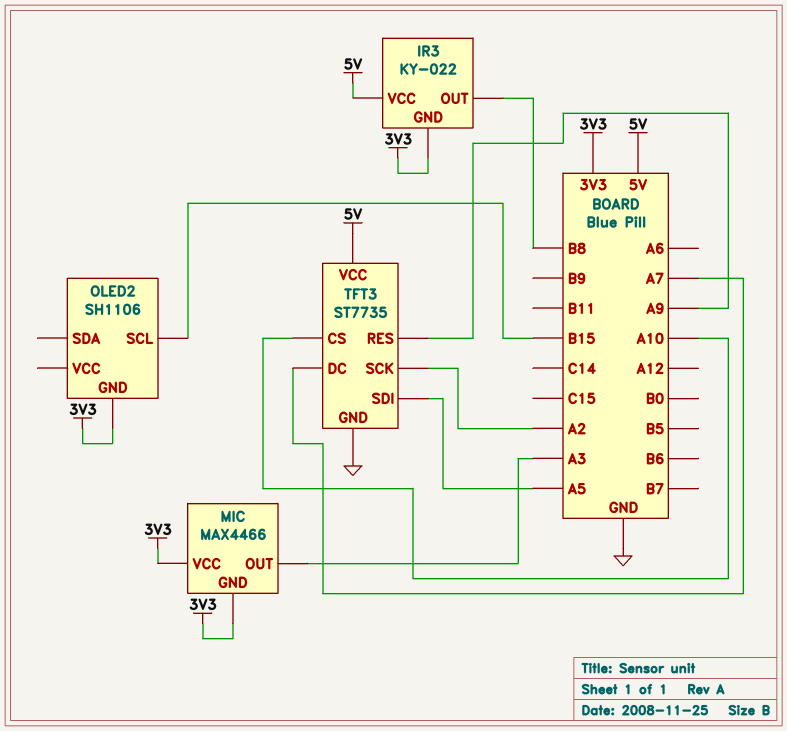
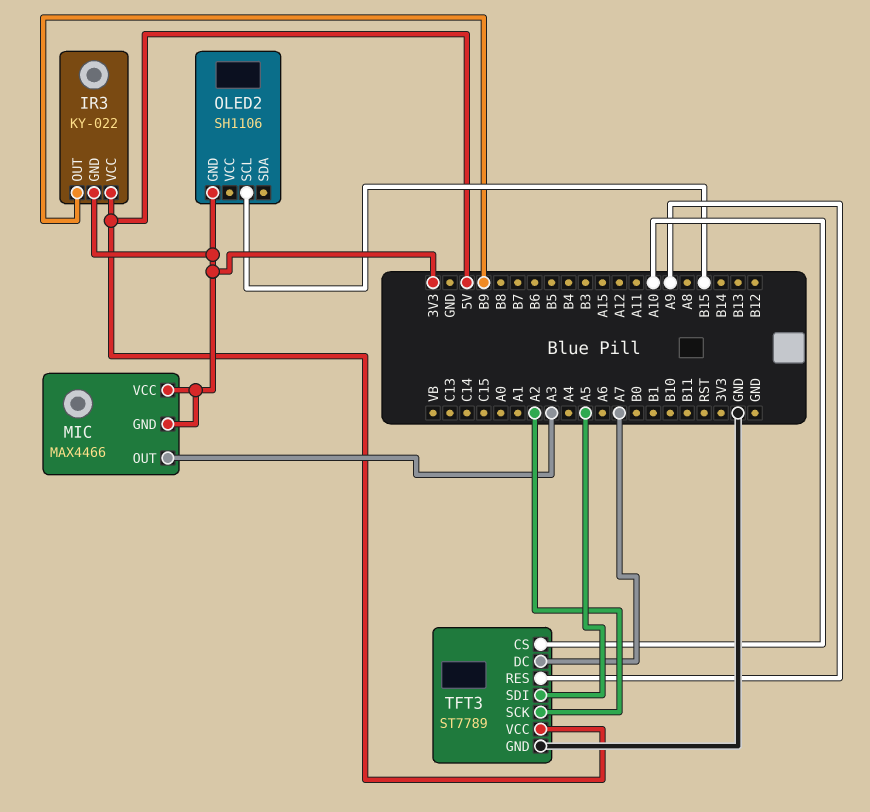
IR3 pin OUT: B8 -> B9
TFT3: ST7735 -> ST7789

